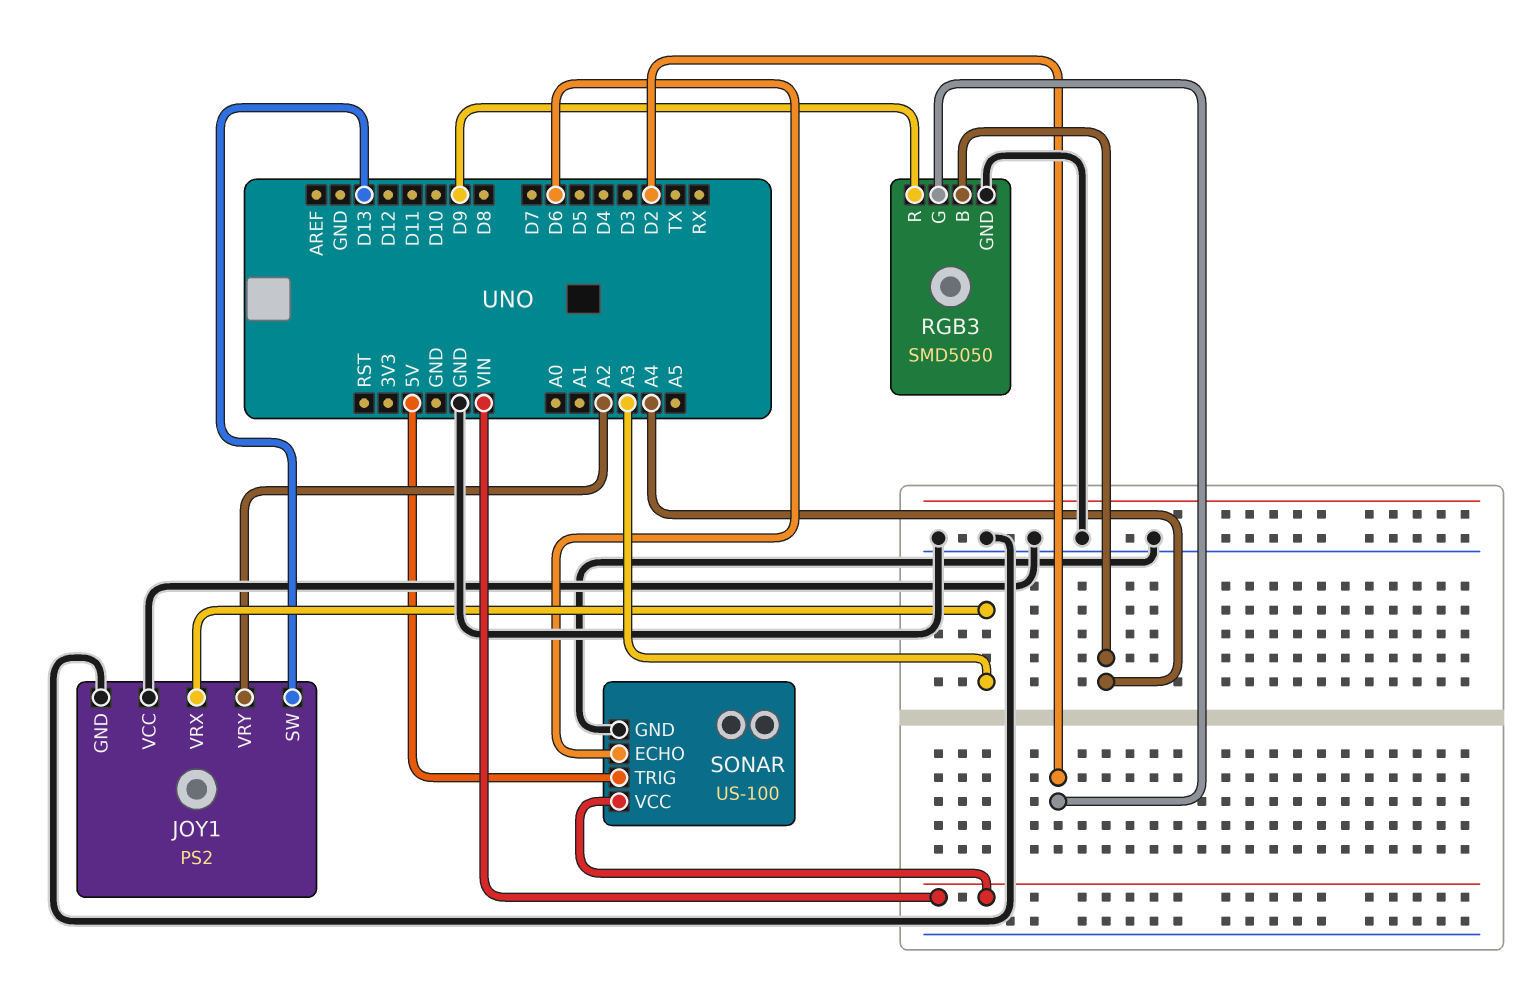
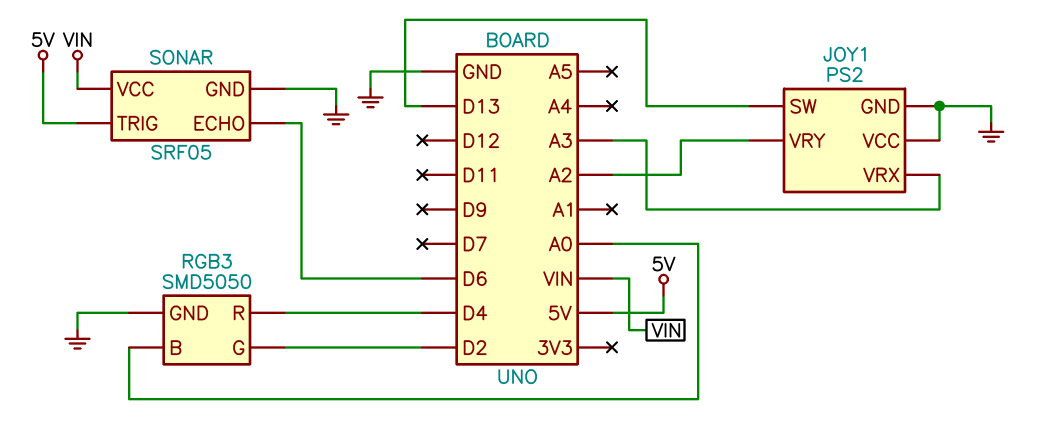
RGB3 pin B: A4 -> A0
RGB3 pin R: D9 -> D4
SONAR: US-100 -> SRF05

